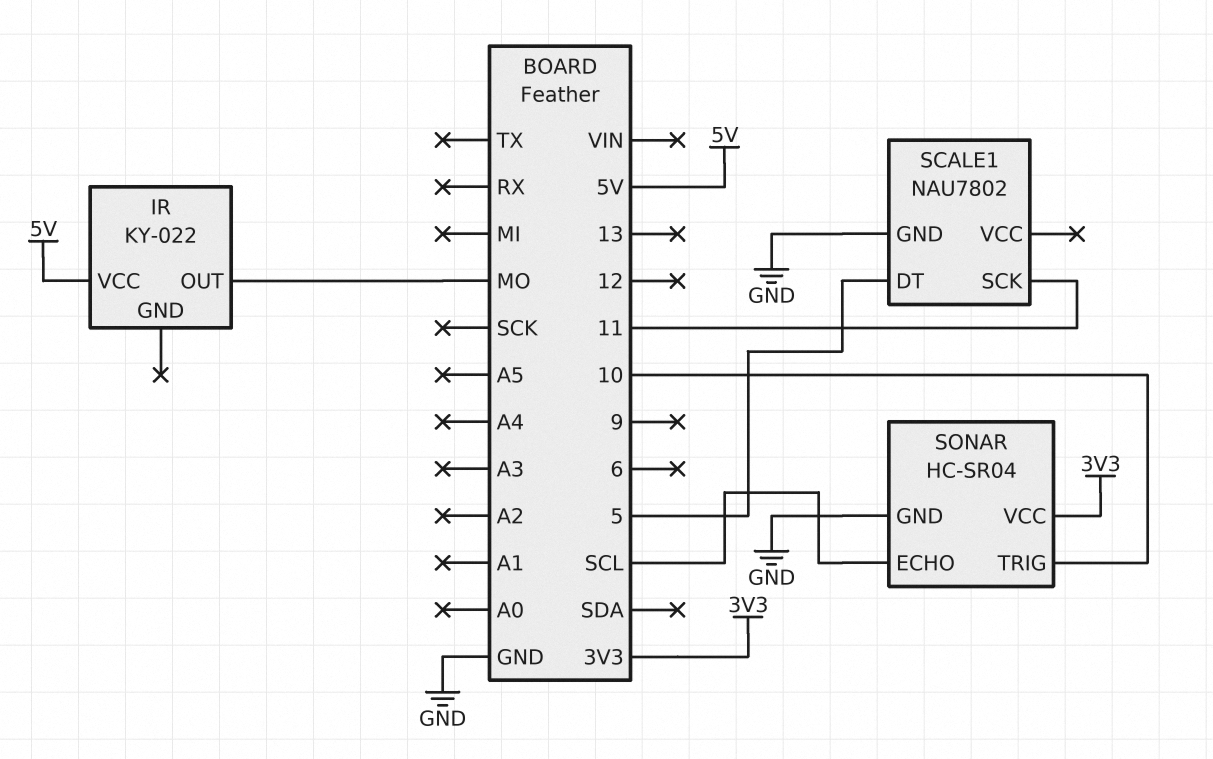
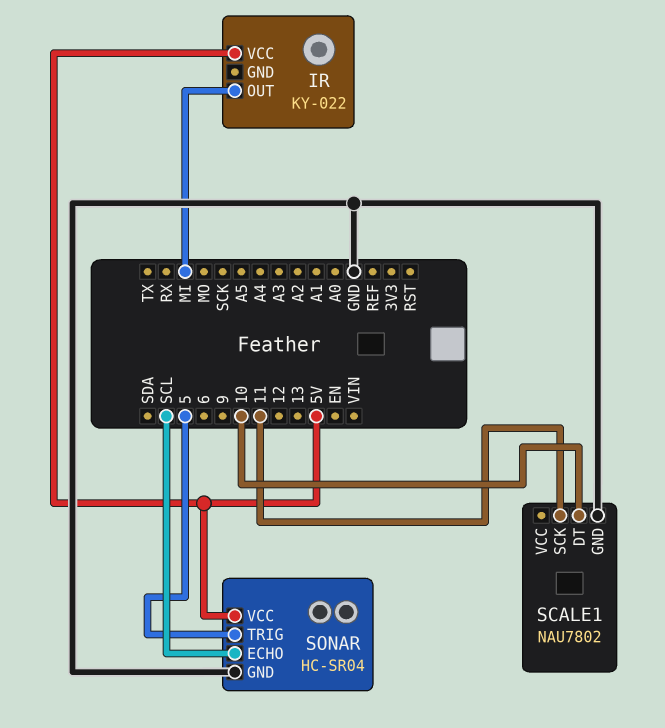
IR pin OUT: MO -> MI
SCALE1 pin DT: 5 -> 10
SONAR pin TRIG: 10 -> 5
SONAR pin VCC: 3V3 -> 5V

